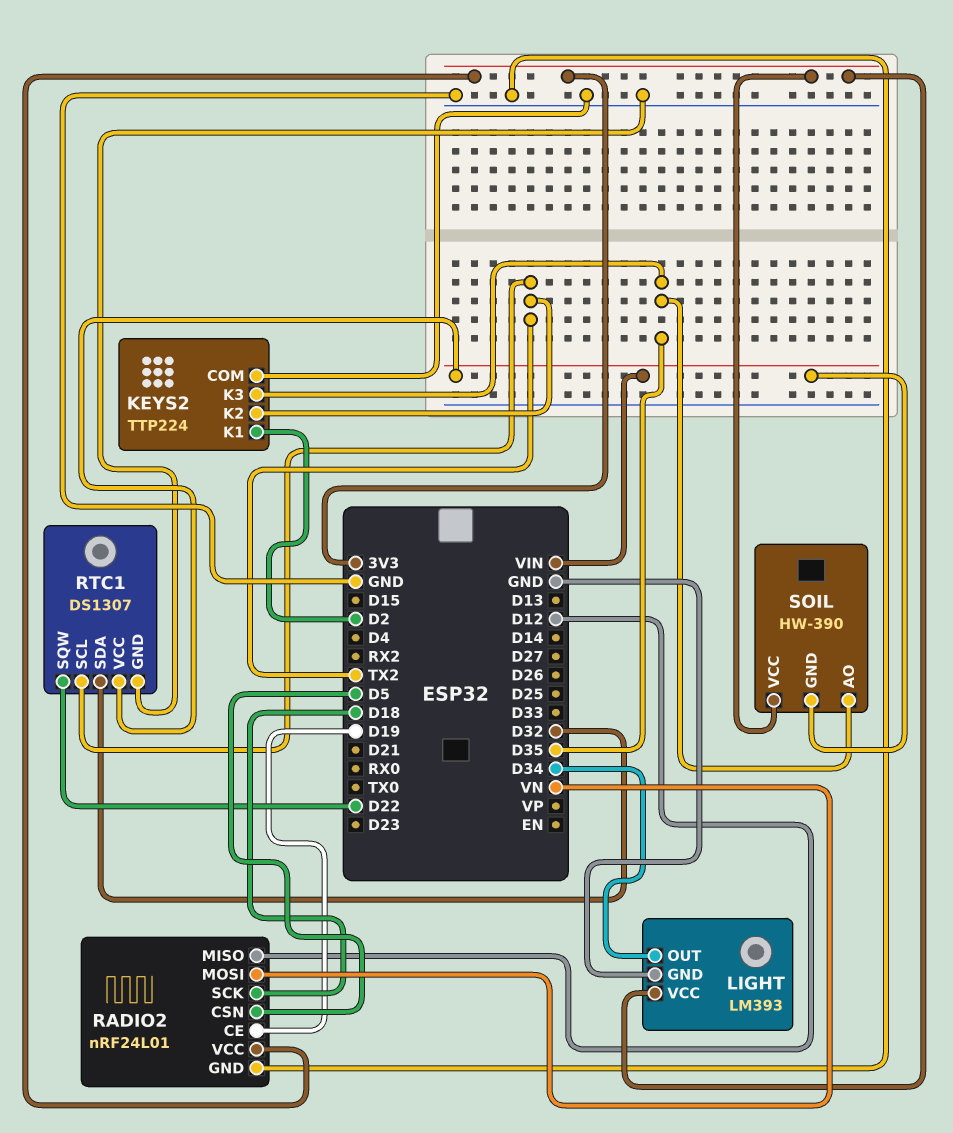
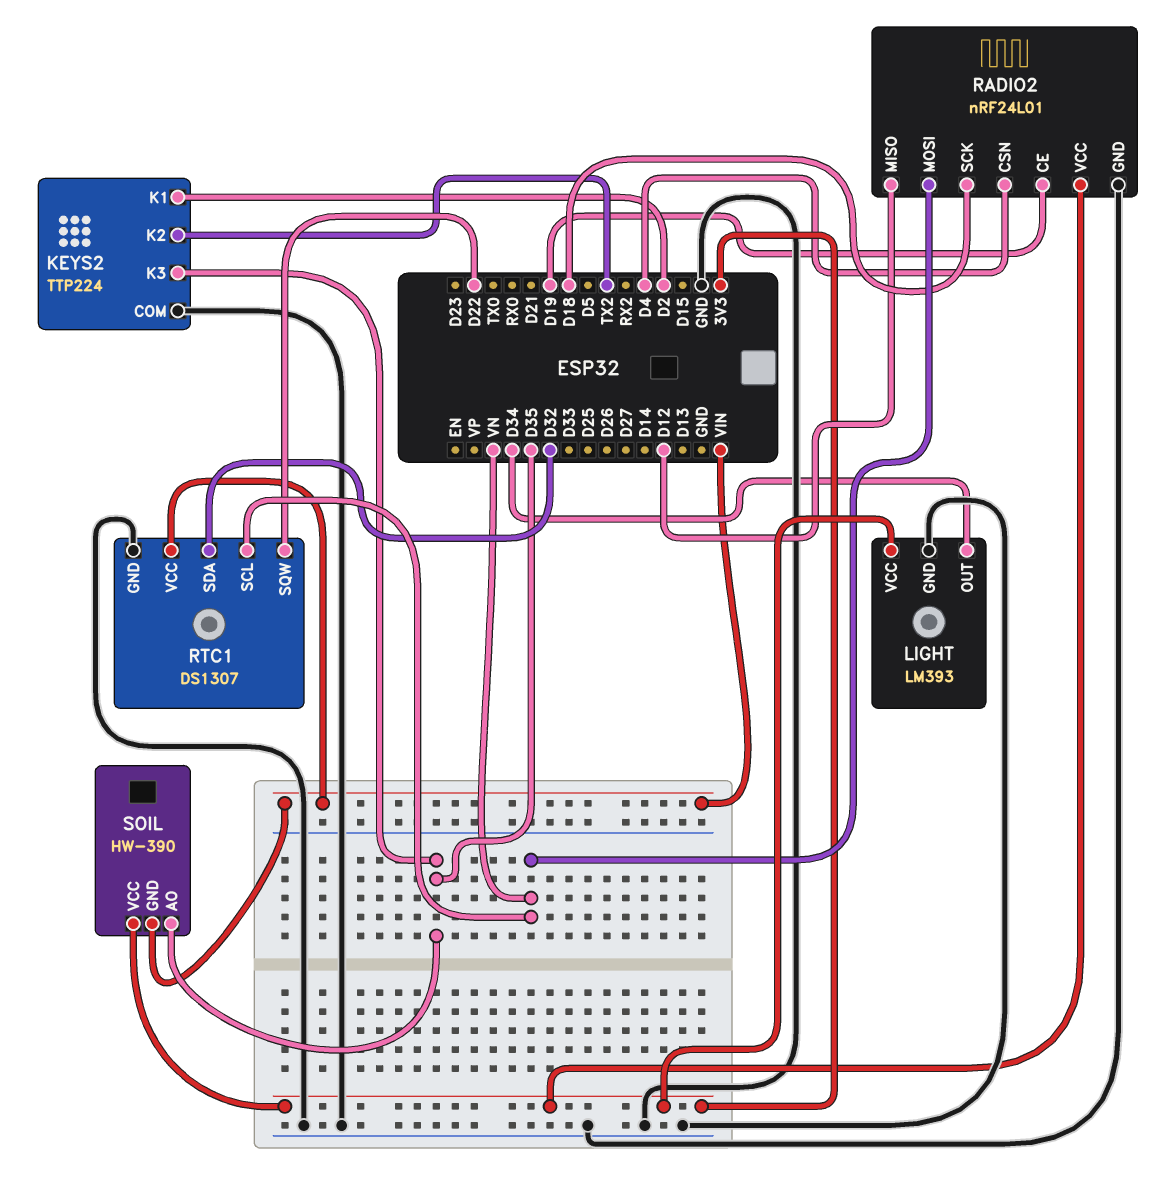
RADIO2 pin CSN: D5 -> D4
RTC1 pin SCL: TX2 -> VN

